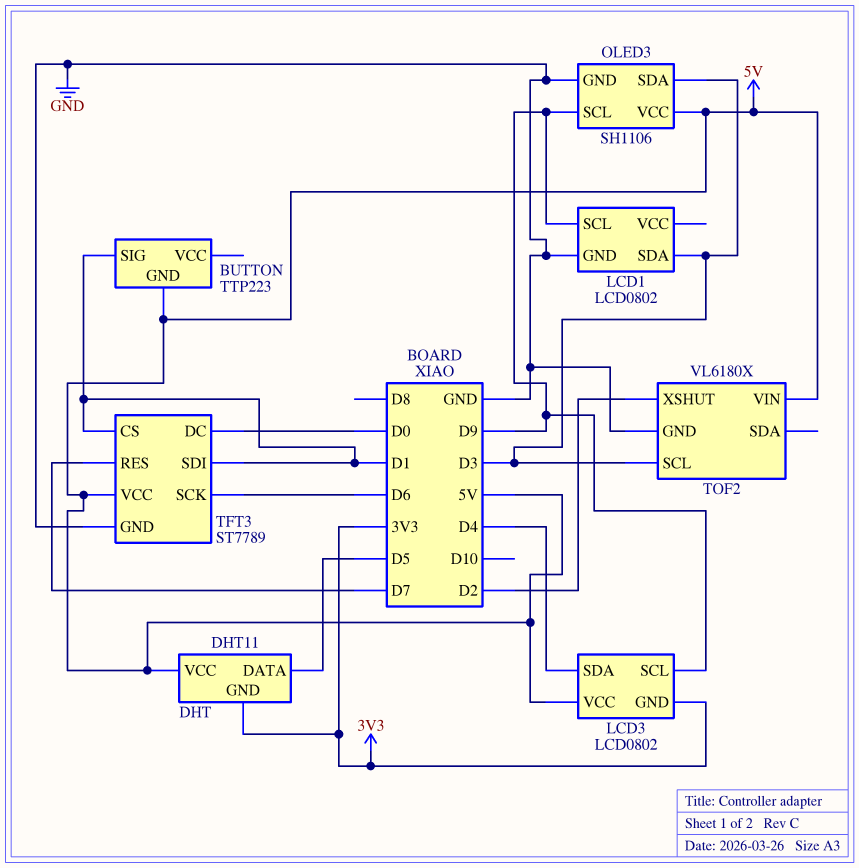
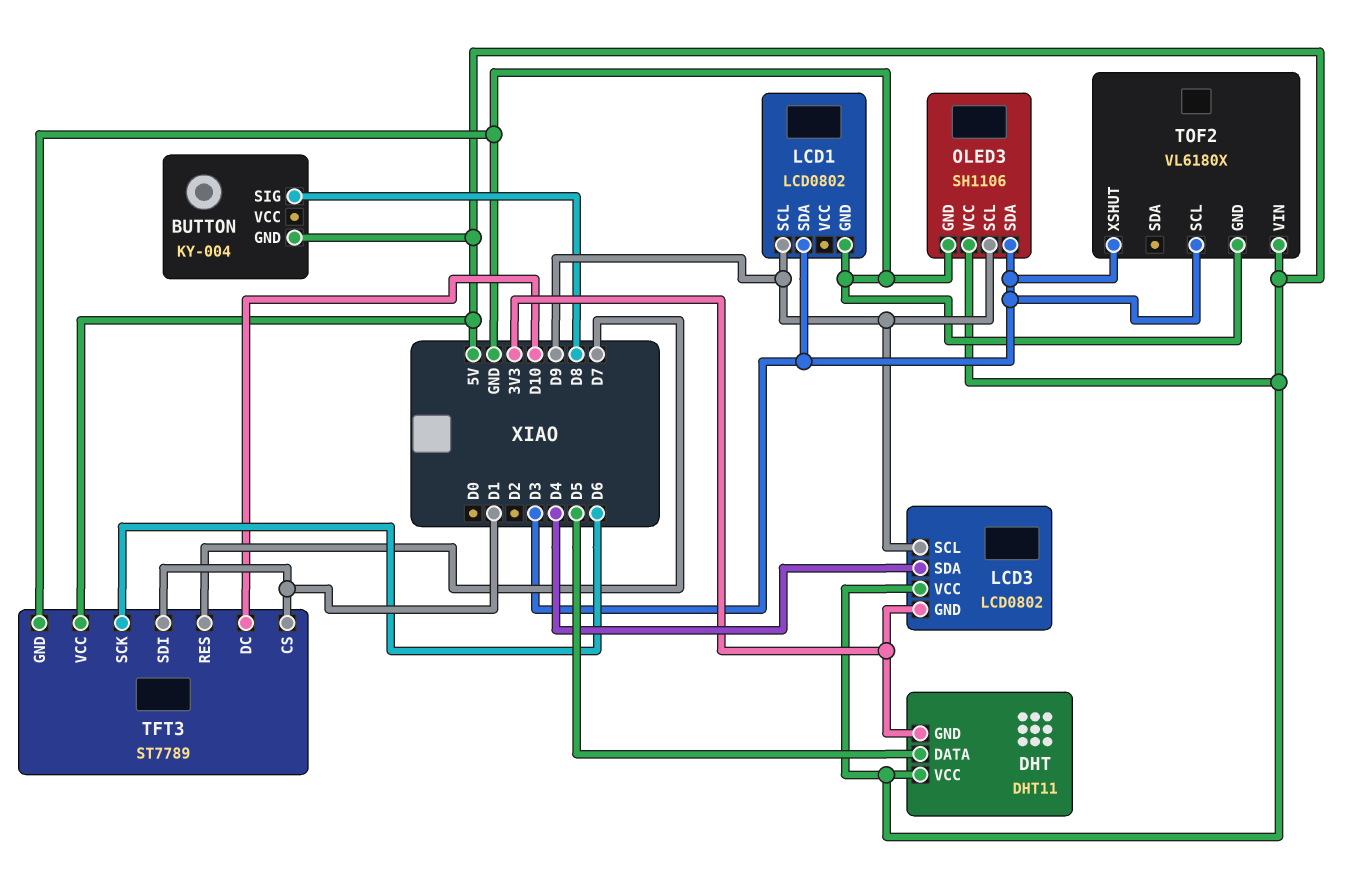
BUTTON: TTP223 -> KY-004
BUTTON pin SIG: D1 -> D8
TFT3 pin DC: D0 -> D10
TOF2 pin XSHUT: D2 -> D3

